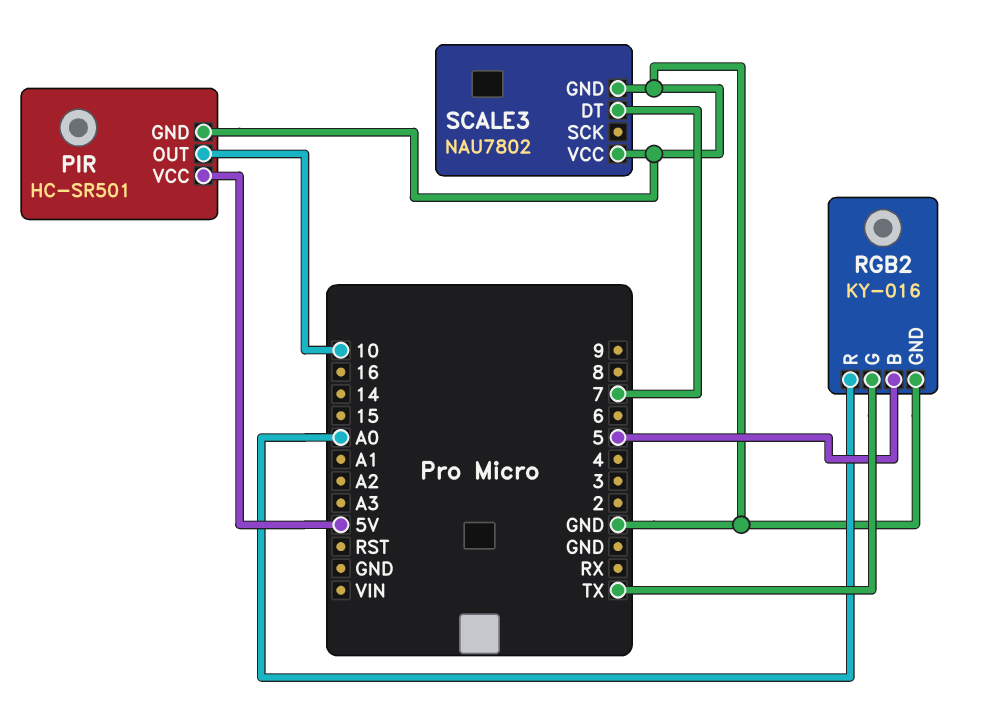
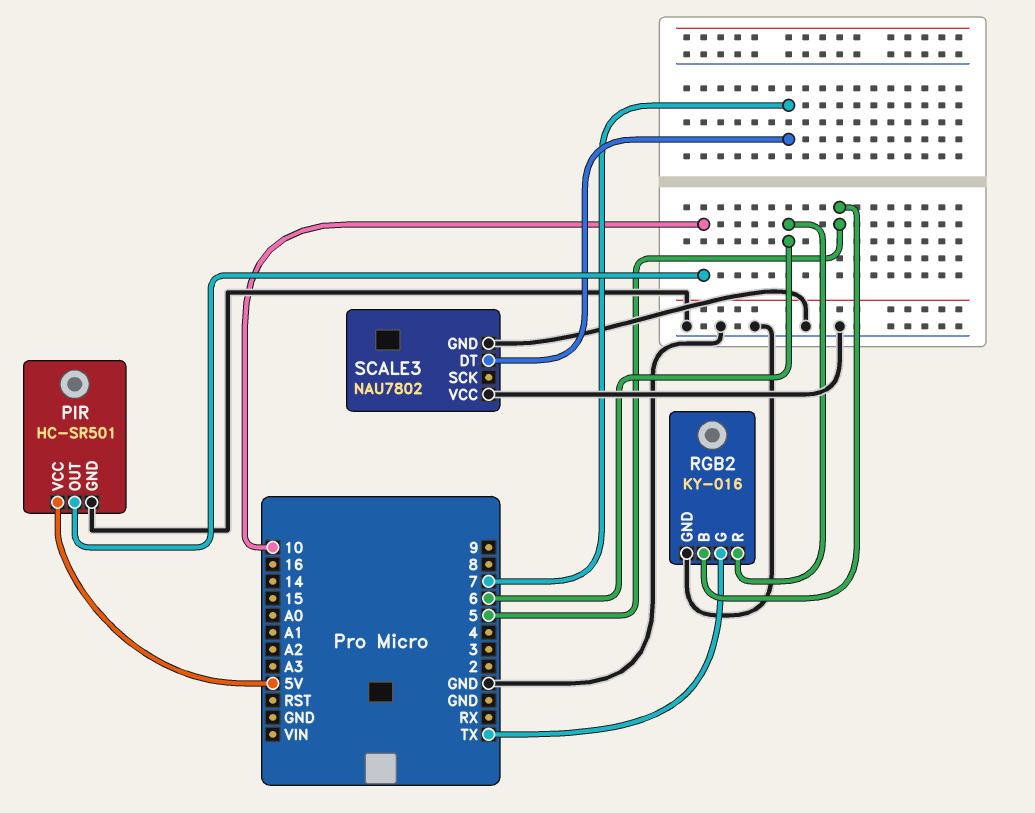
RGB2 pin R: A0 -> 6

